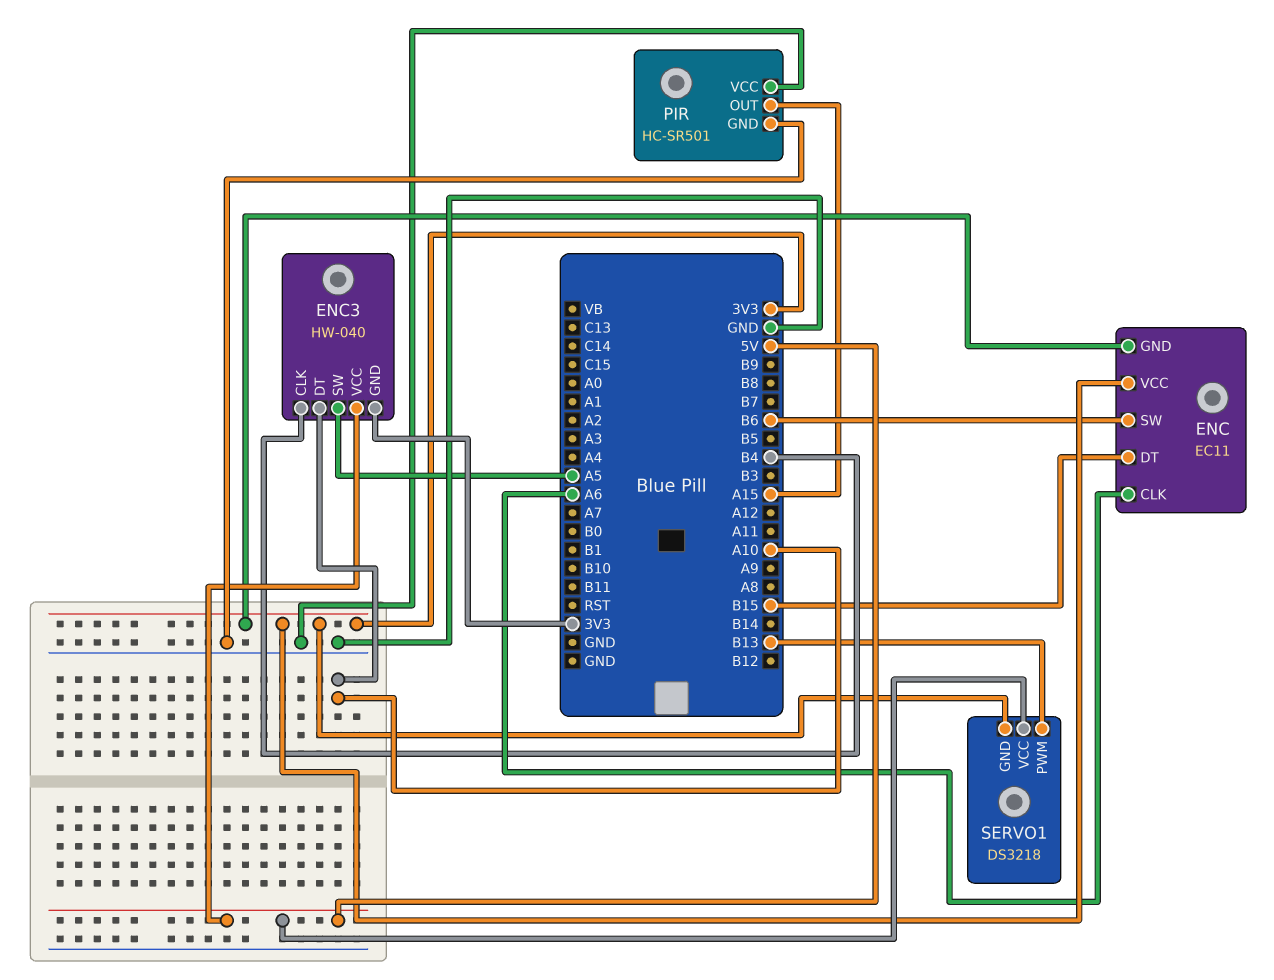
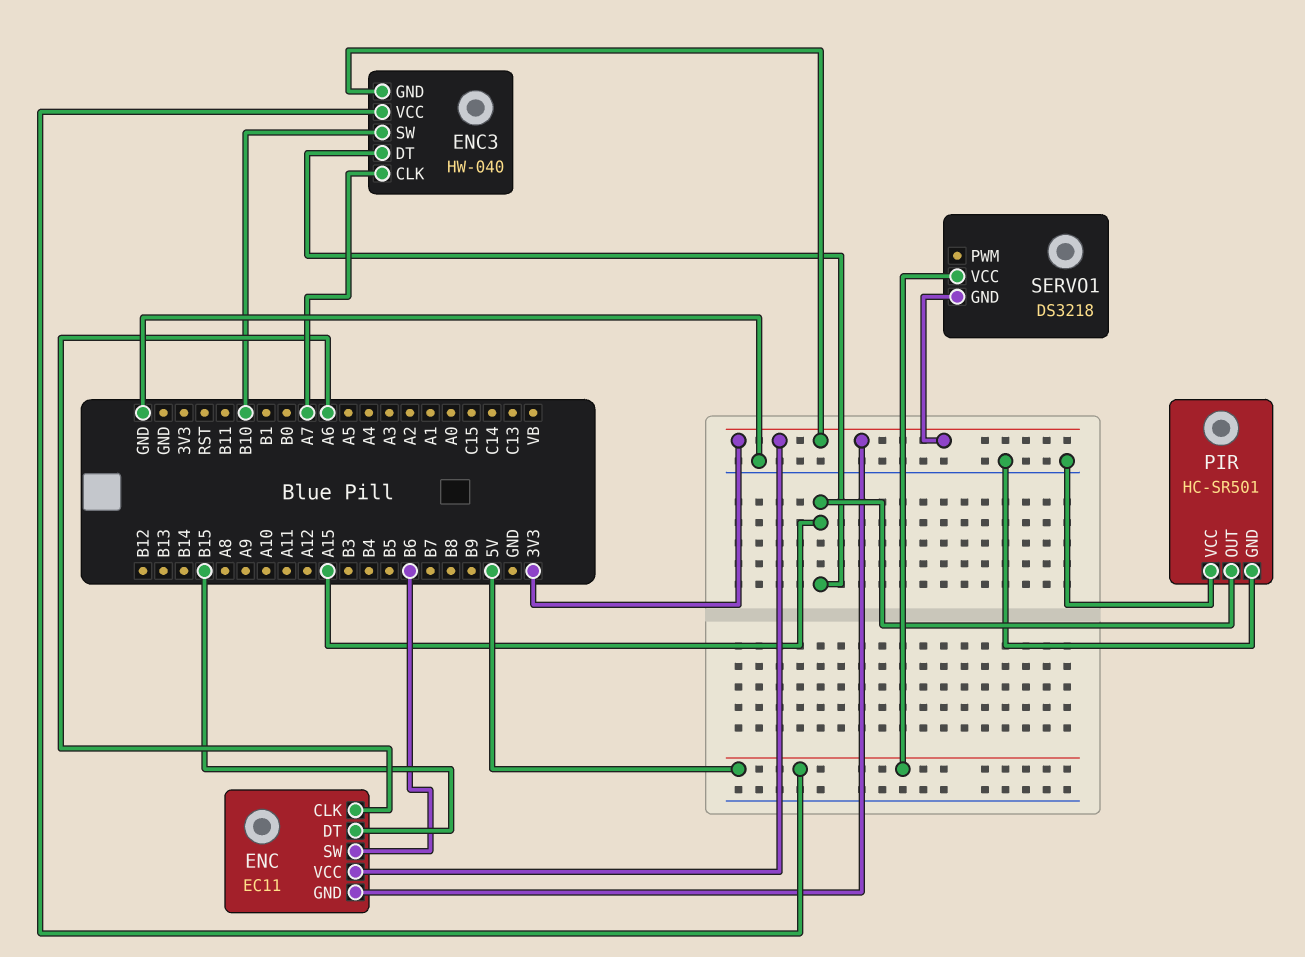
ENC3 pin CLK: B4 -> A7
ENC3 pin DT: A10 -> A15
ENC3 pin SW: A5 -> B10
SERVO1 pin PWM: B13 -> none

